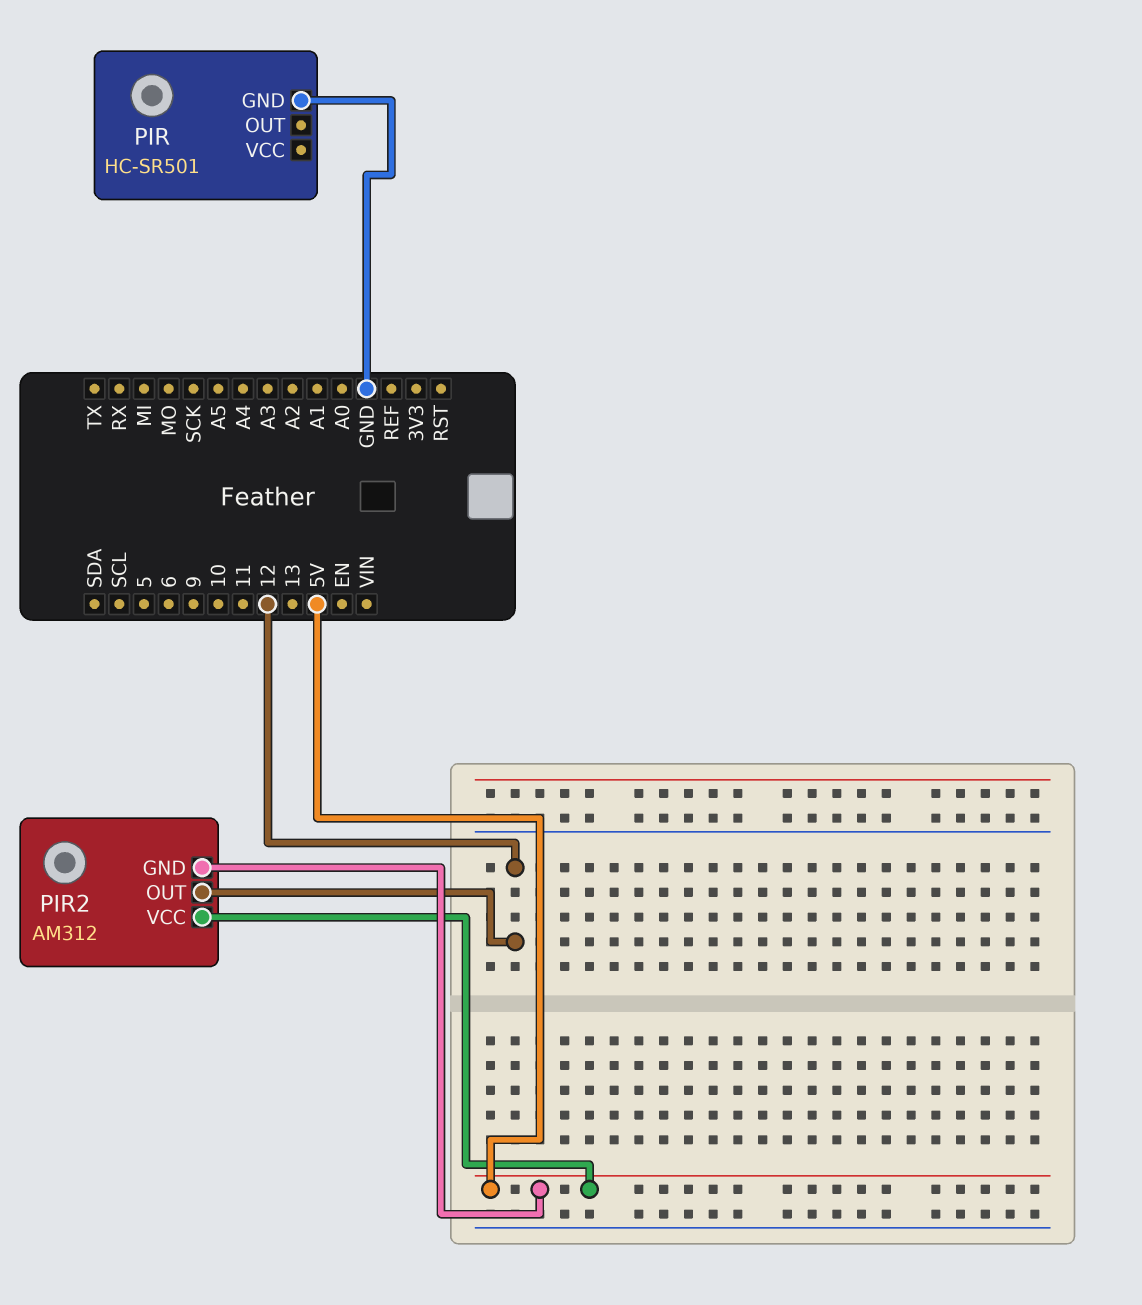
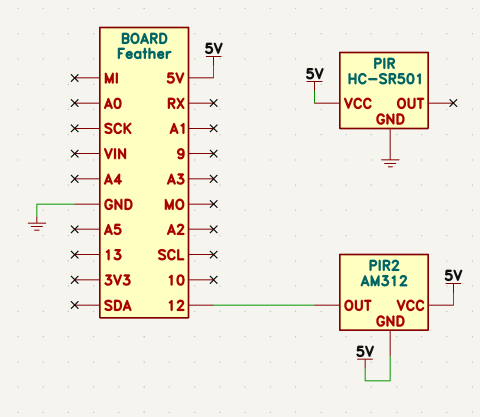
PIR pin VCC: none -> 5V

